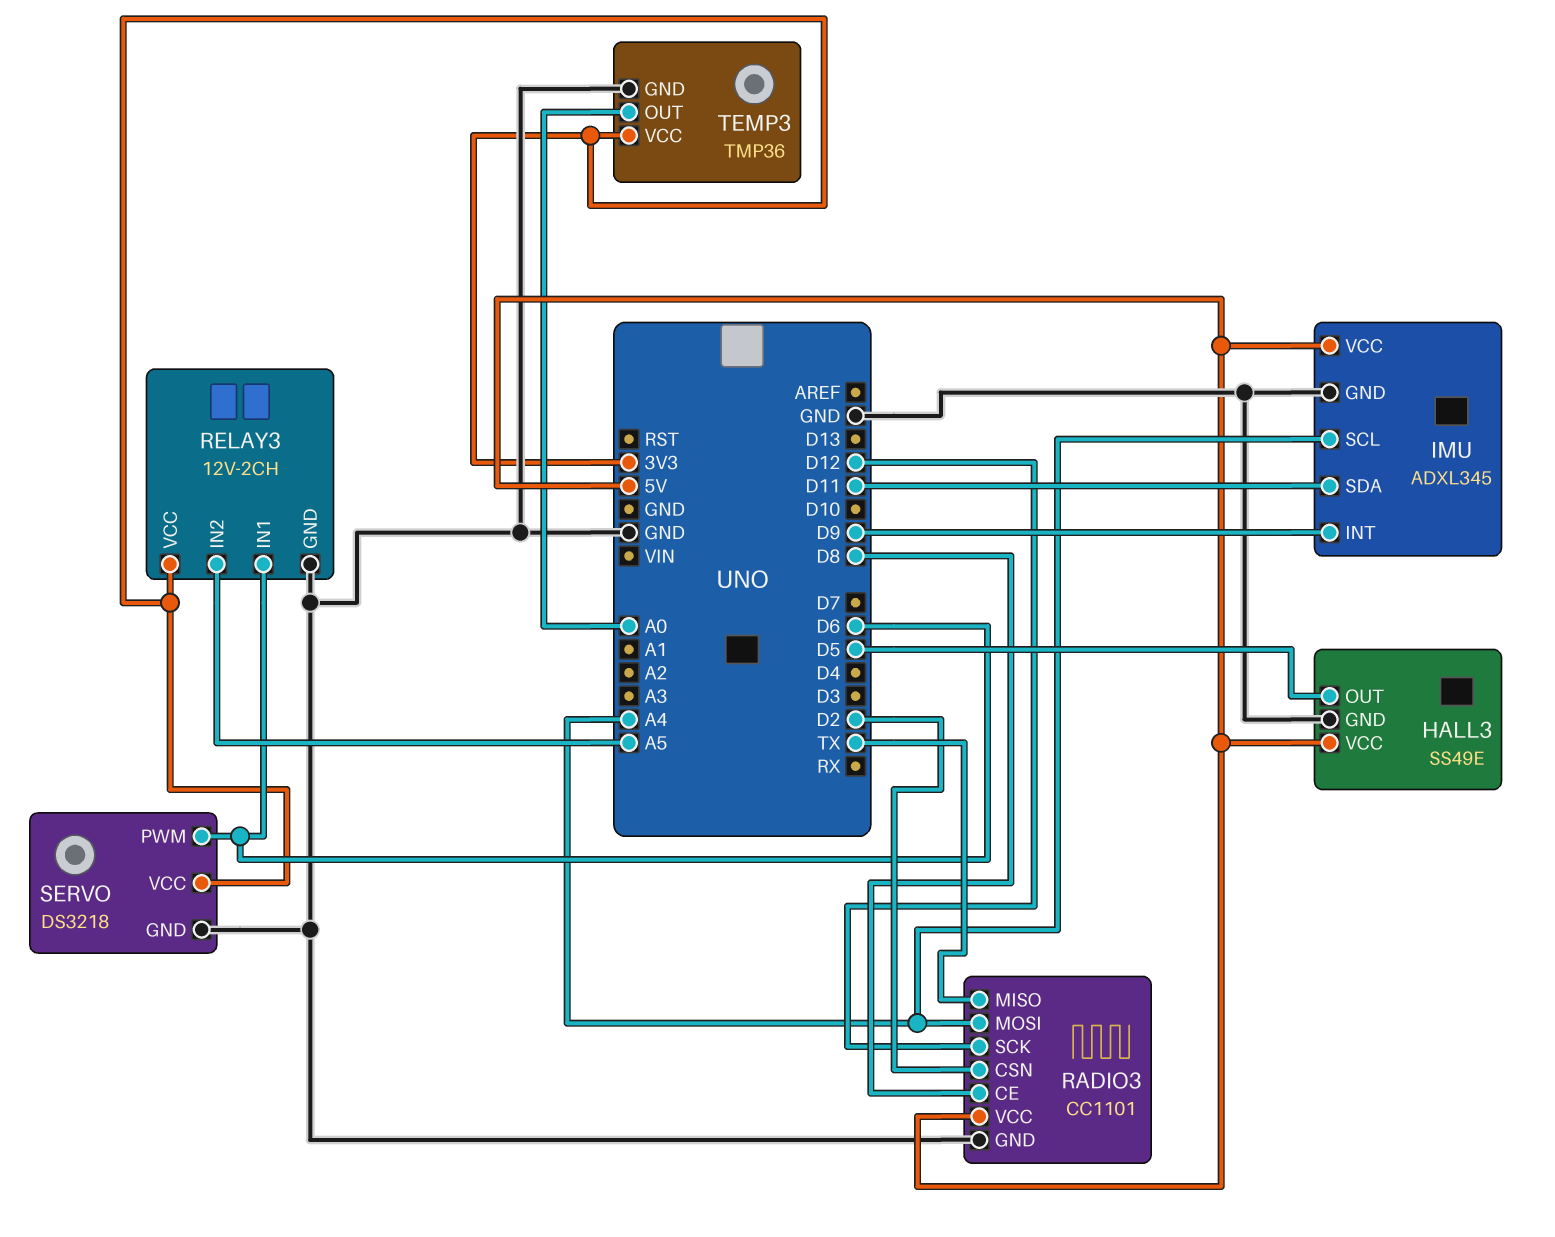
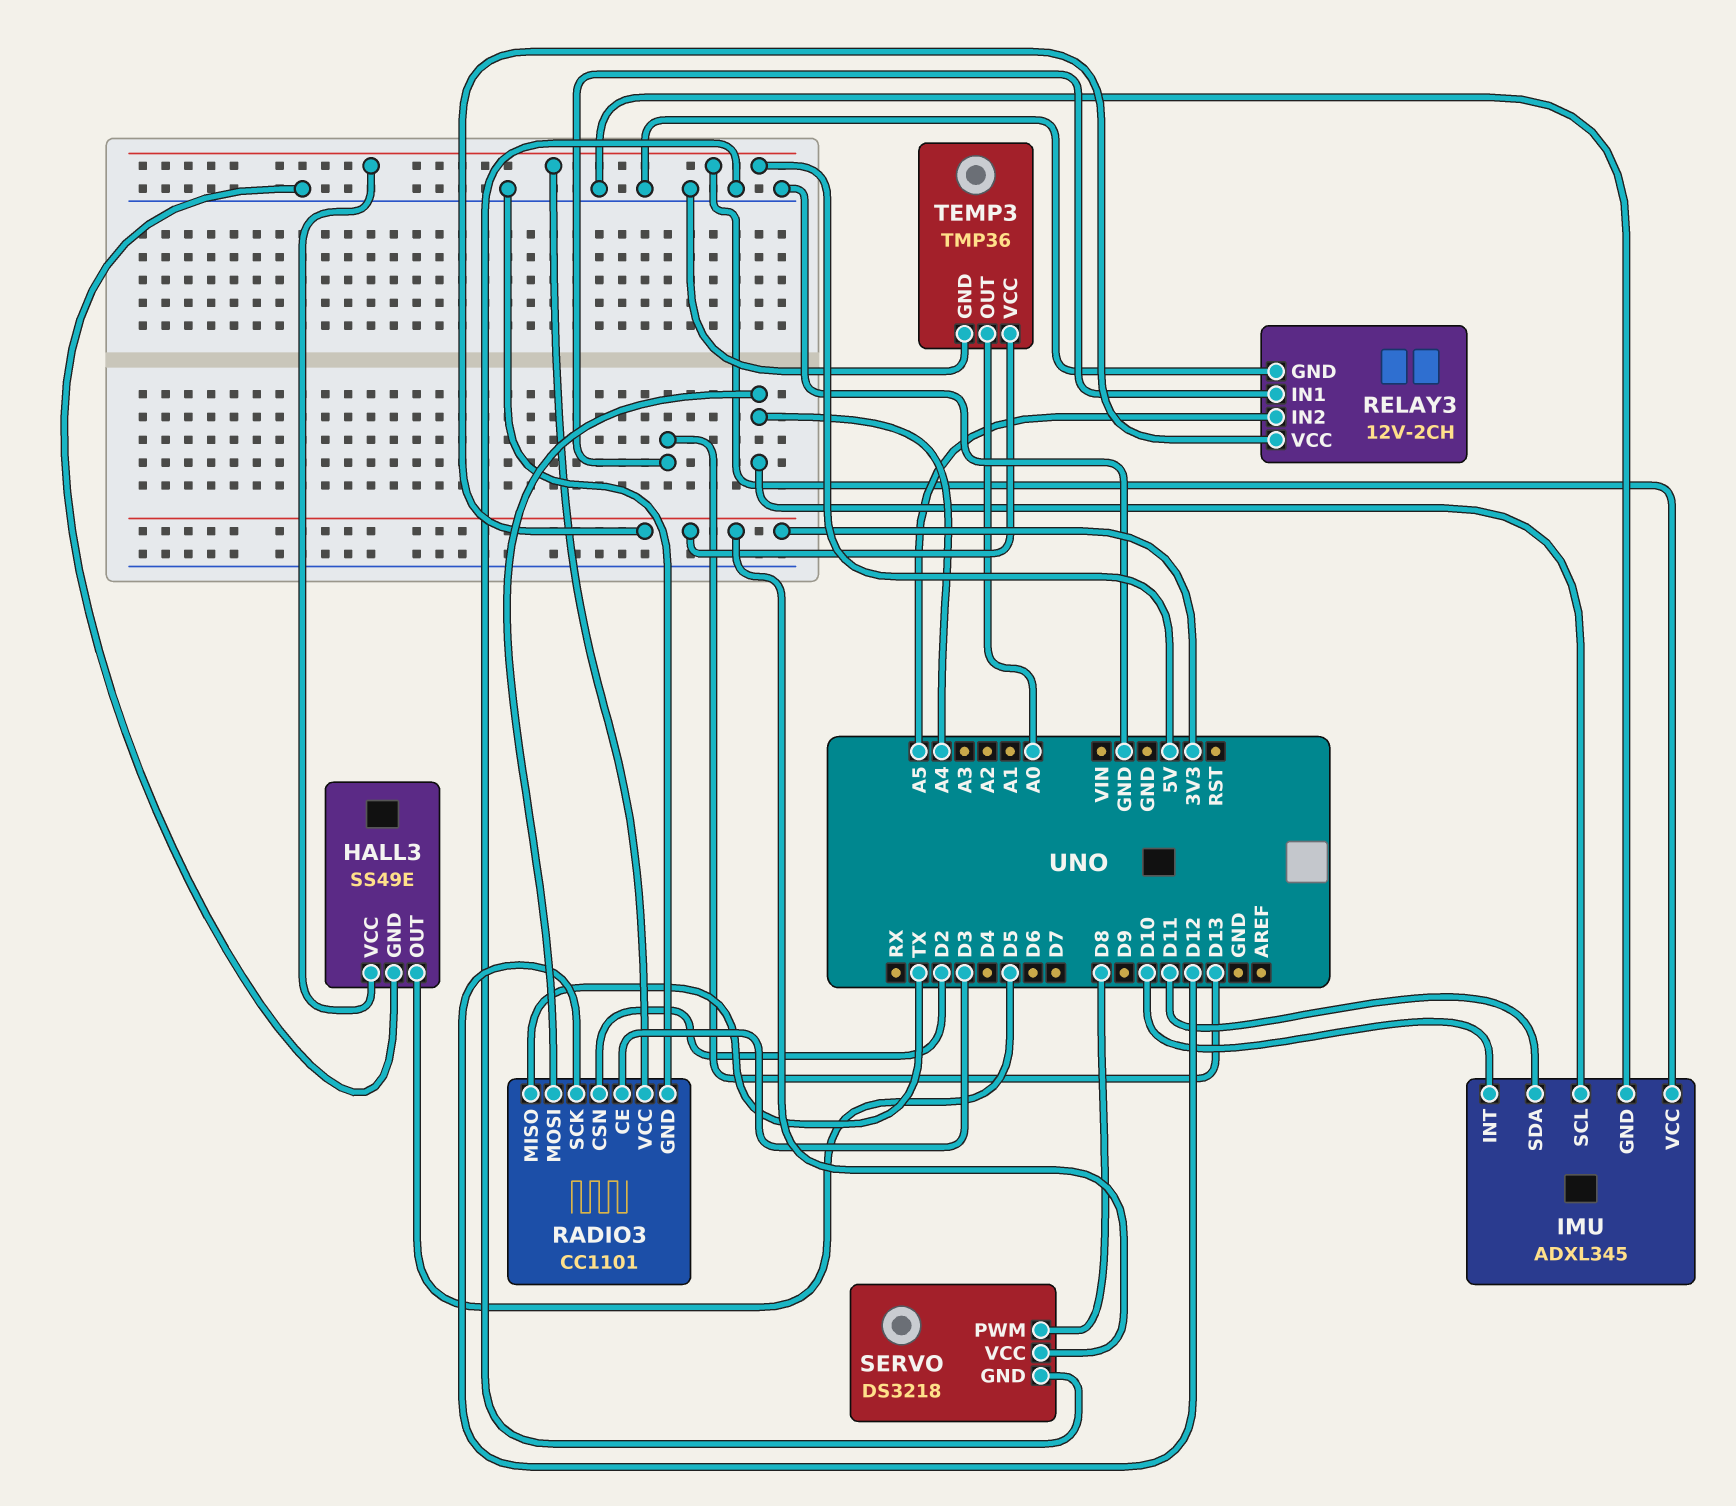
IMU pin INT: D9 -> D10
RADIO3 pin CE: D8 -> D3
RELAY3 pin IN1: D6 -> D13
SERVO pin PWM: D6 -> D8

